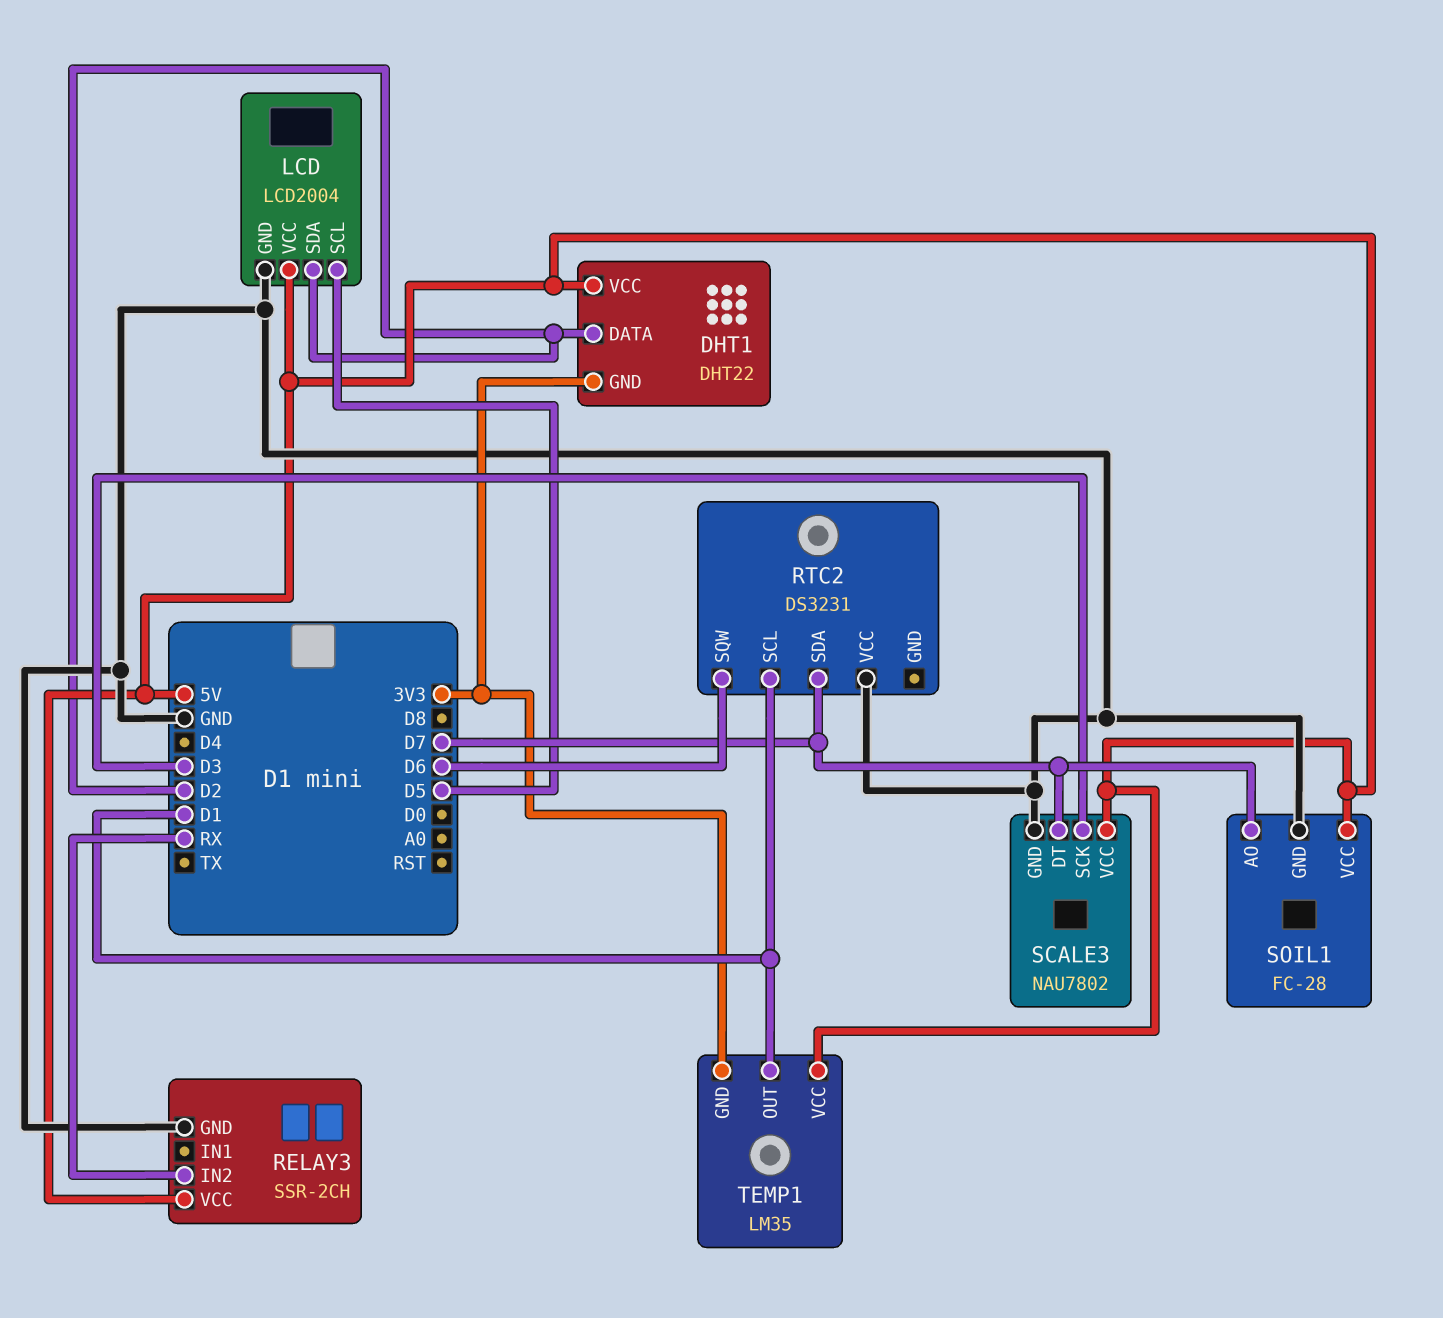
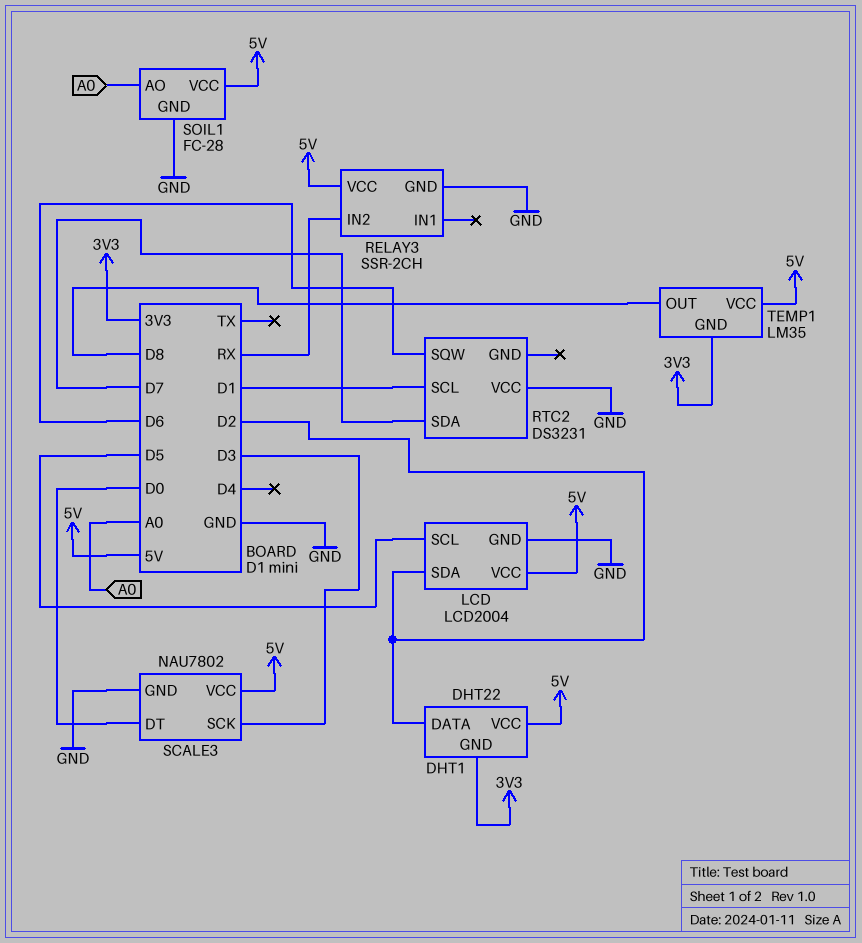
SCALE3 pin DT: D7 -> D0
SOIL1 pin AO: D7 -> A0
TEMP1 pin OUT: D1 -> D8

